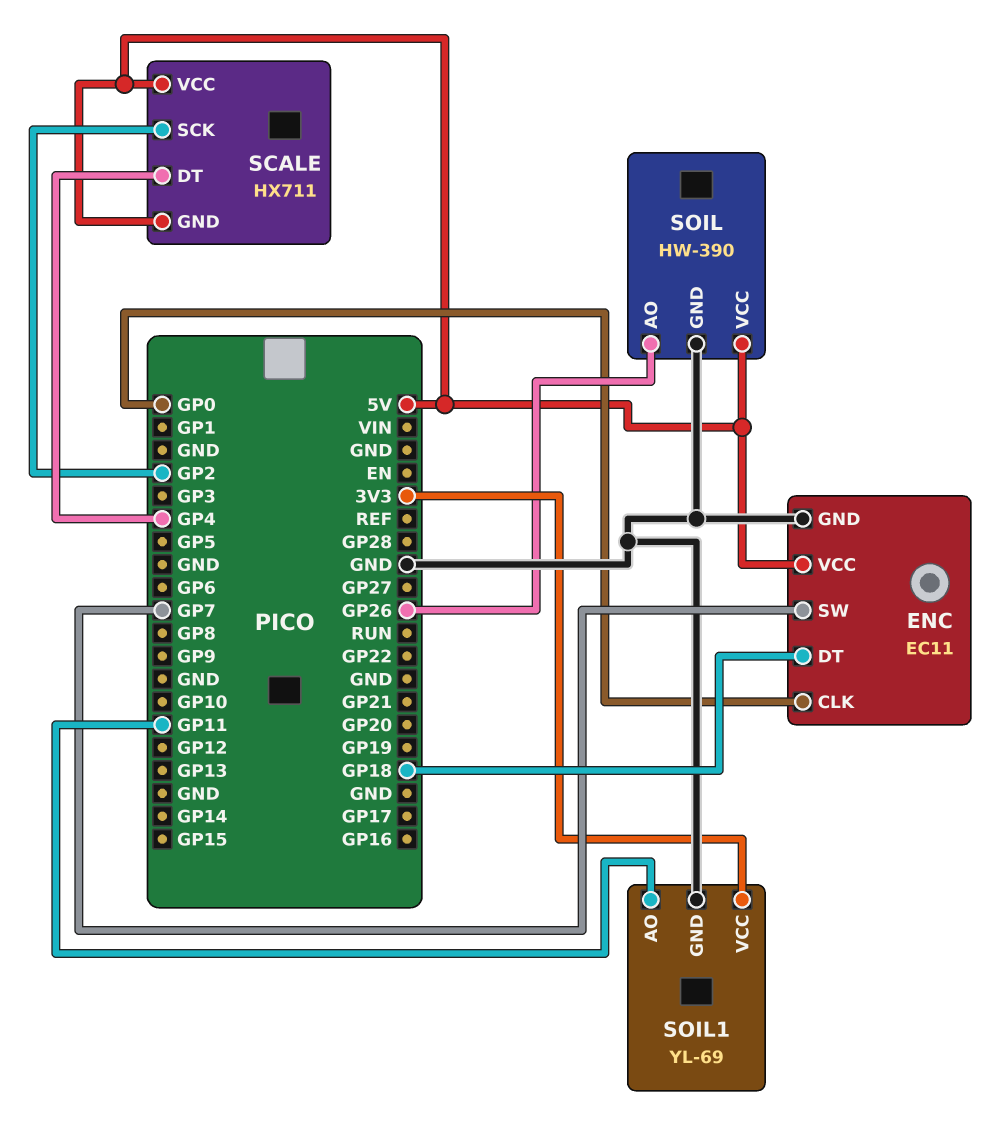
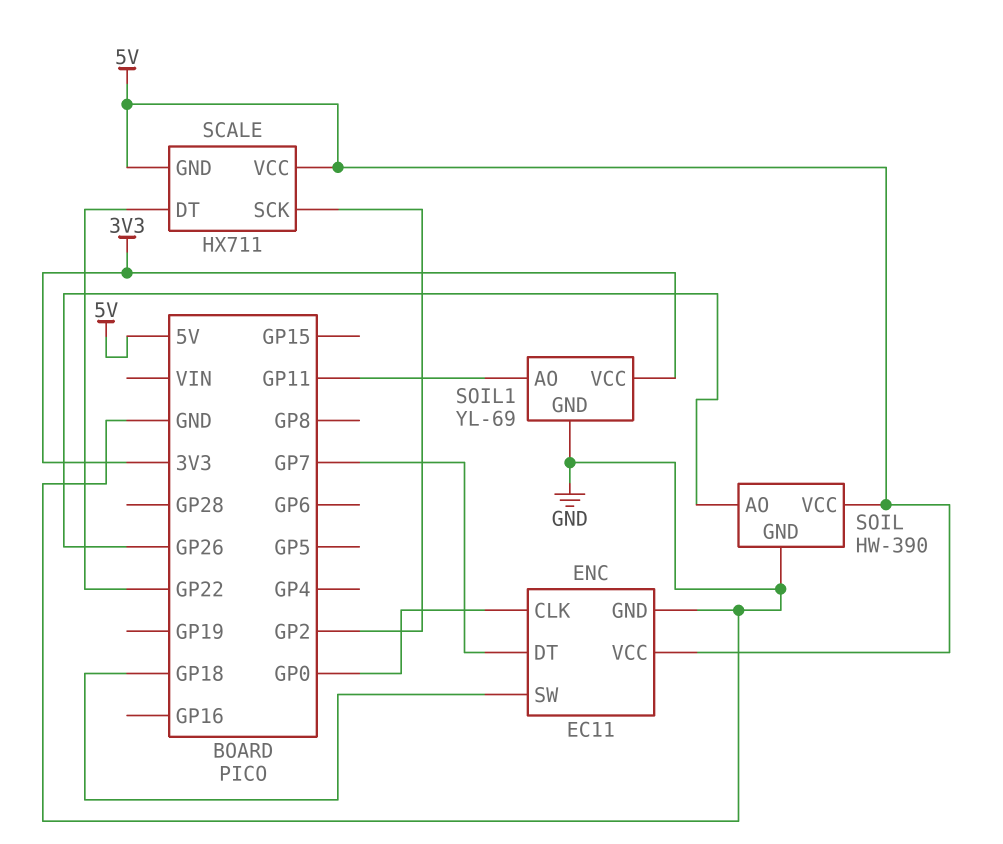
ENC pin DT: GP18 -> GP7
ENC pin SW: GP7 -> GP18
SCALE pin DT: GP4 -> GP22

